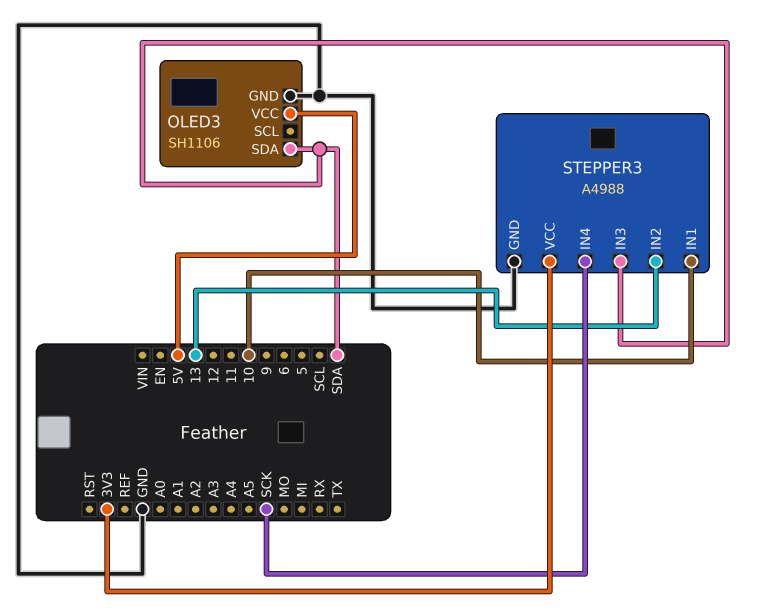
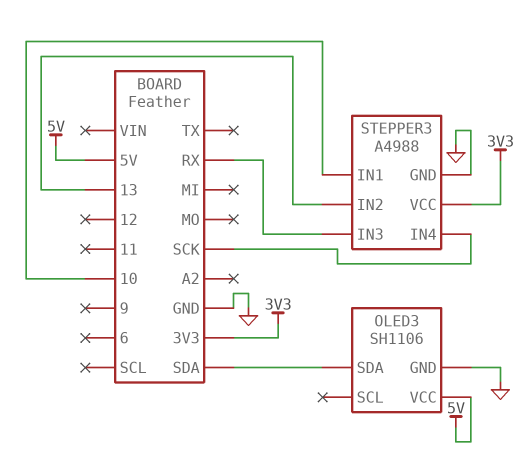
STEPPER3 pin IN3: SDA -> RX

